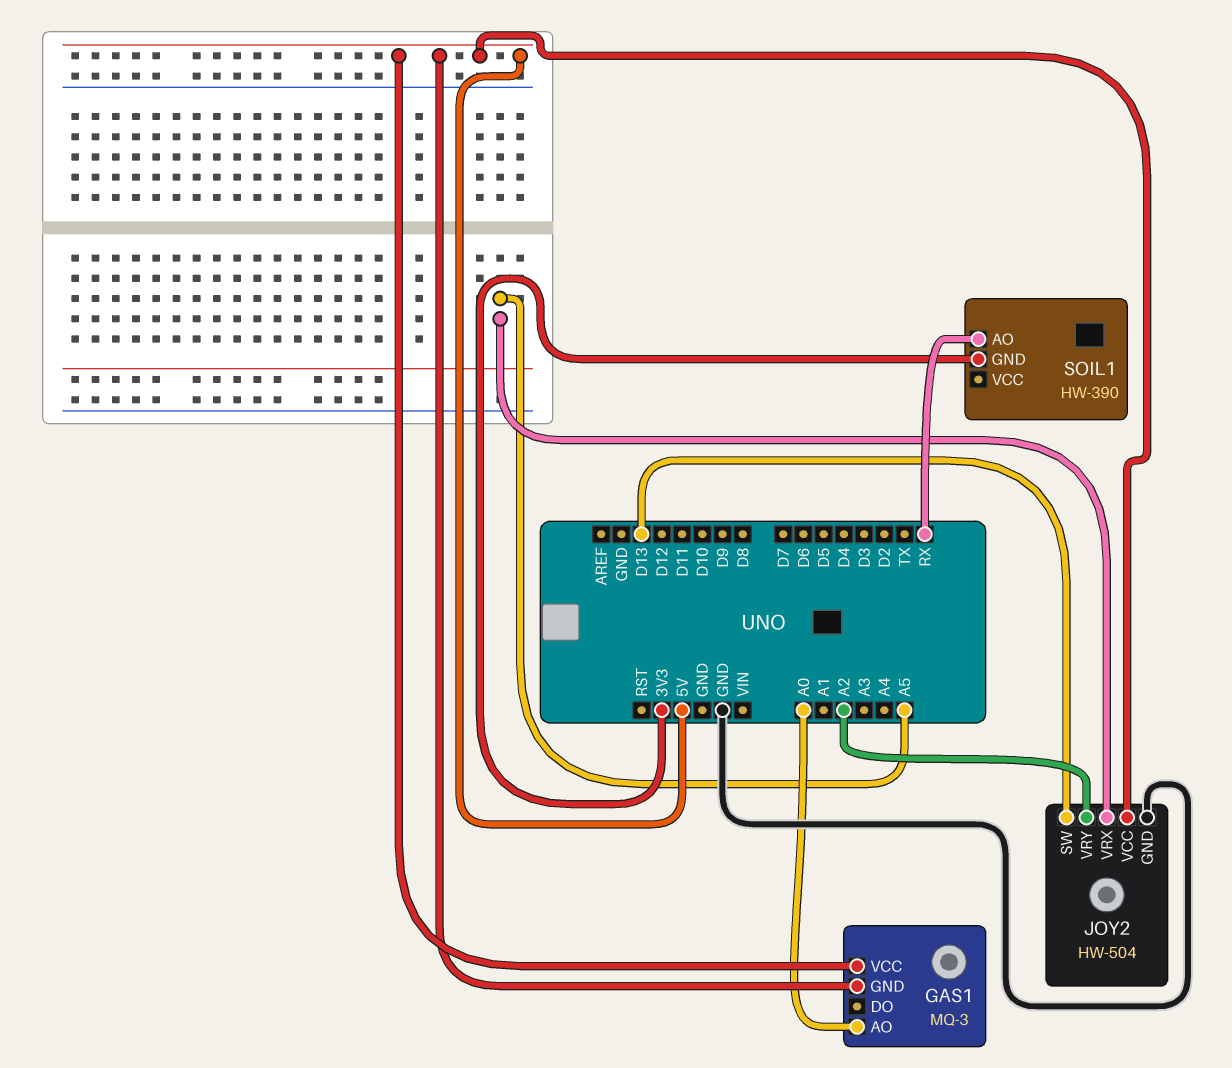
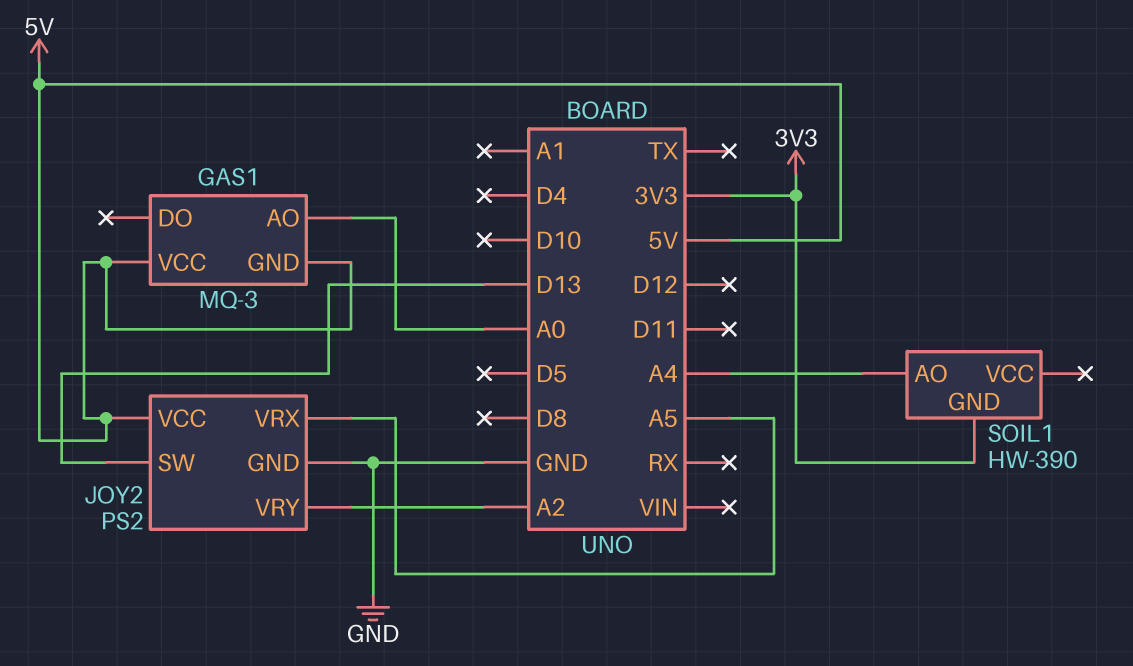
JOY2: HW-504 -> PS2
SOIL1 pin AO: RX -> A4

